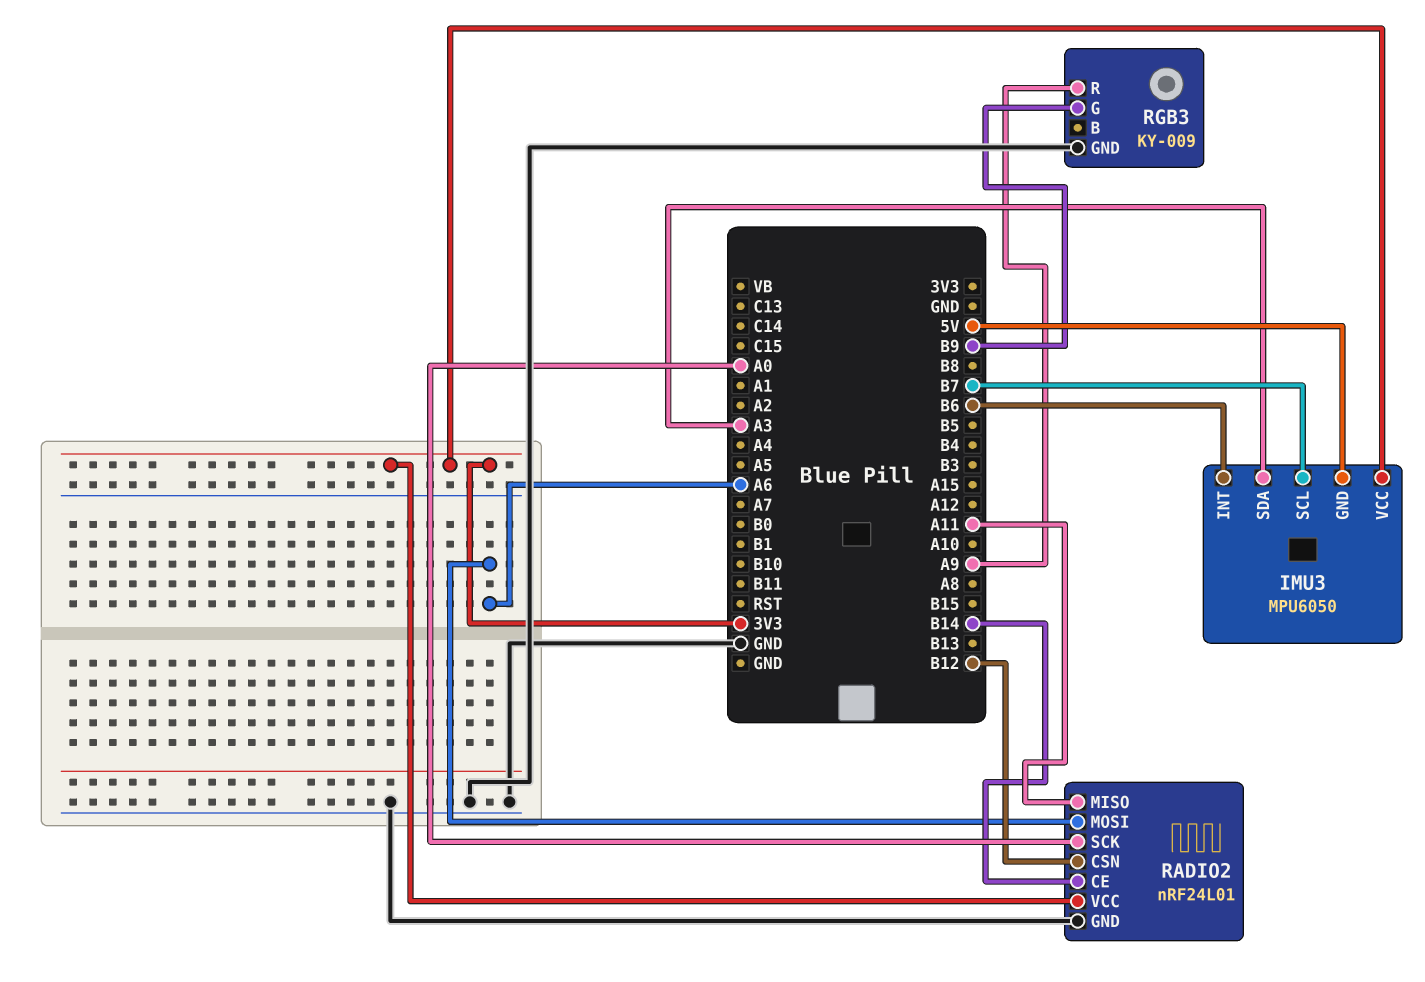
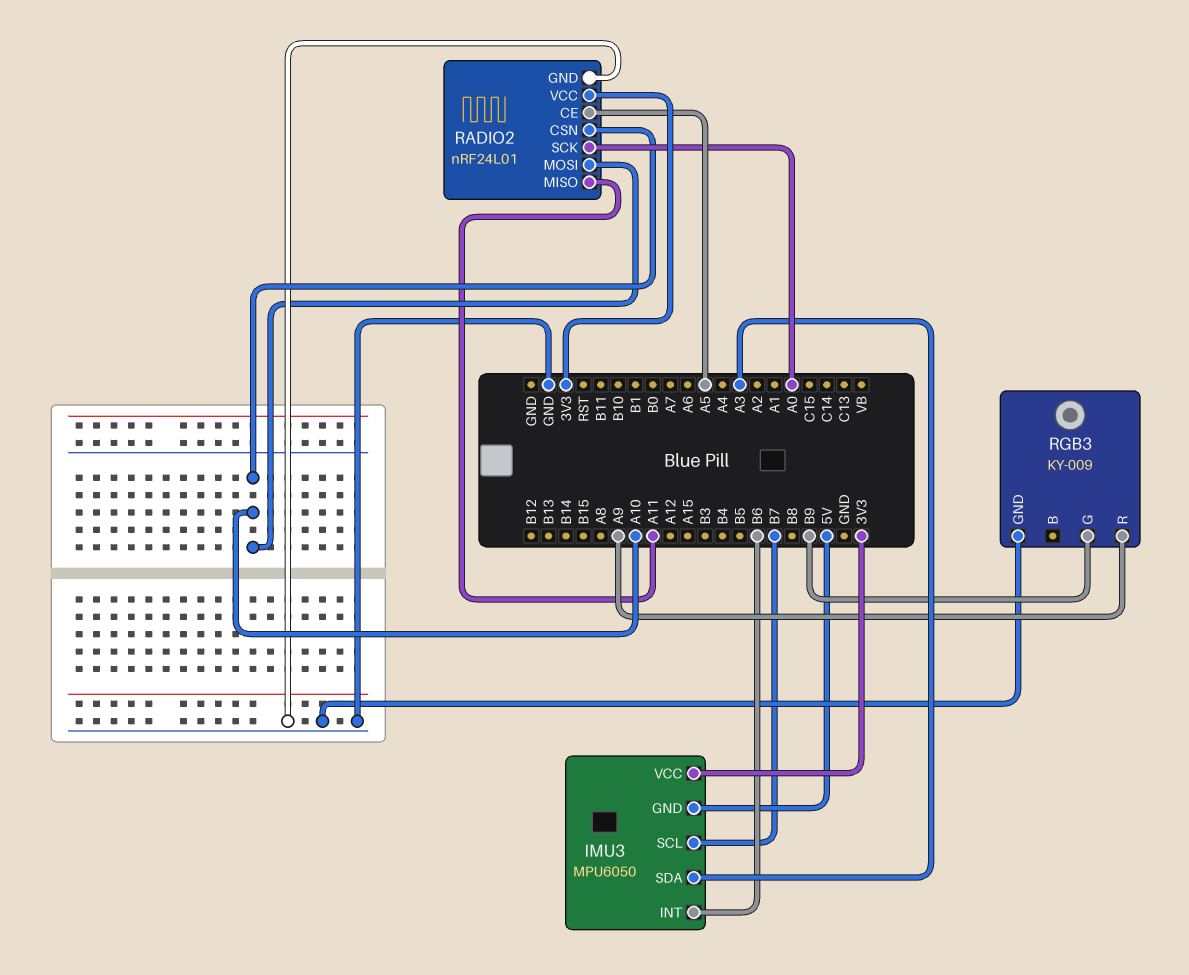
RADIO2 pin CE: B14 -> A5
RADIO2 pin CSN: B12 -> A10
RADIO2 pin MOSI: A6 -> A10

